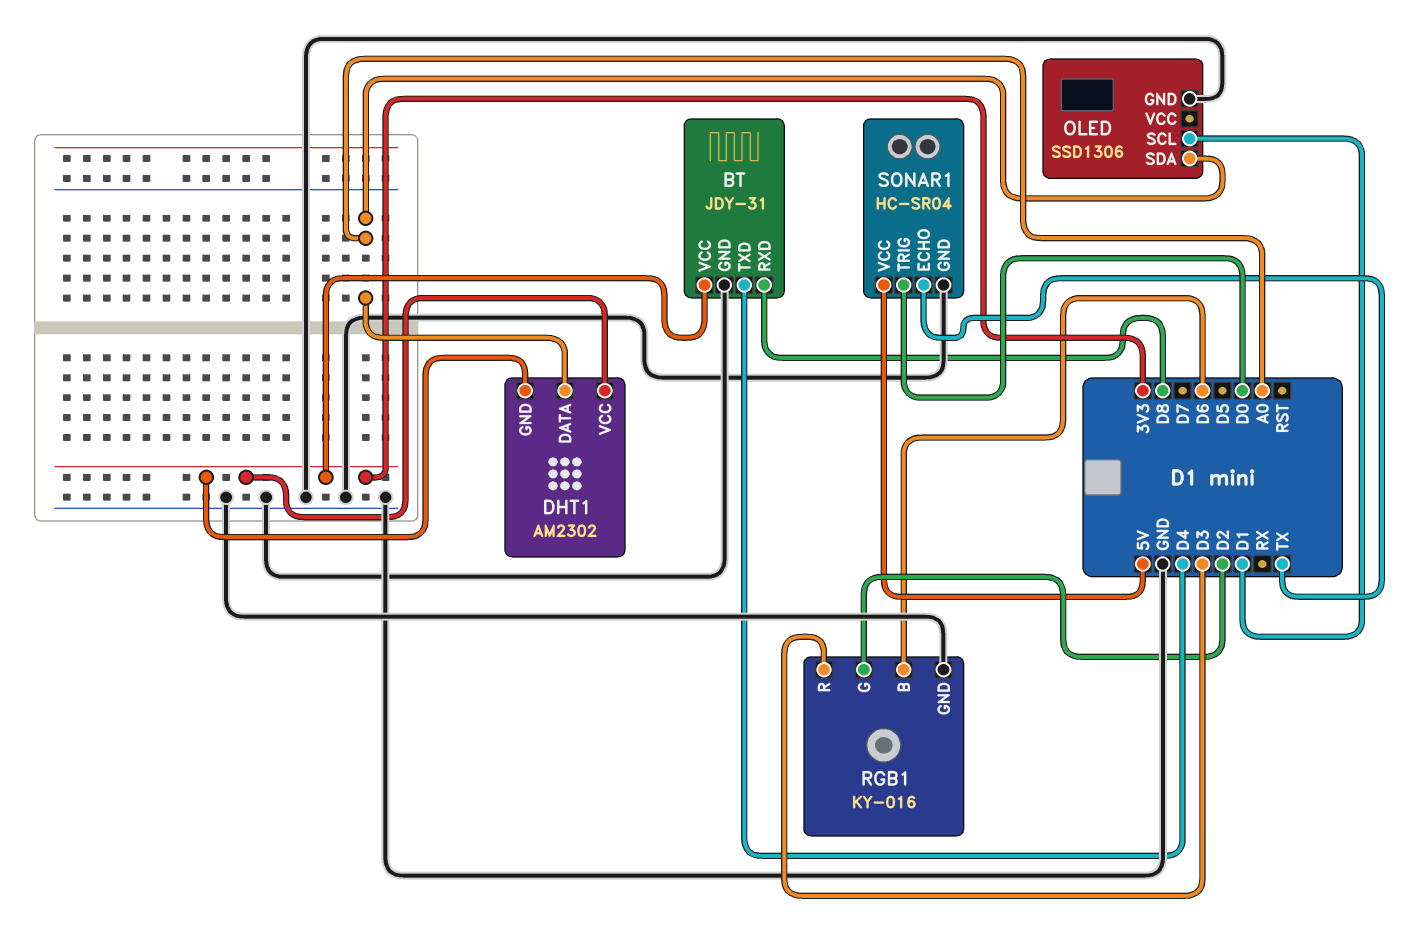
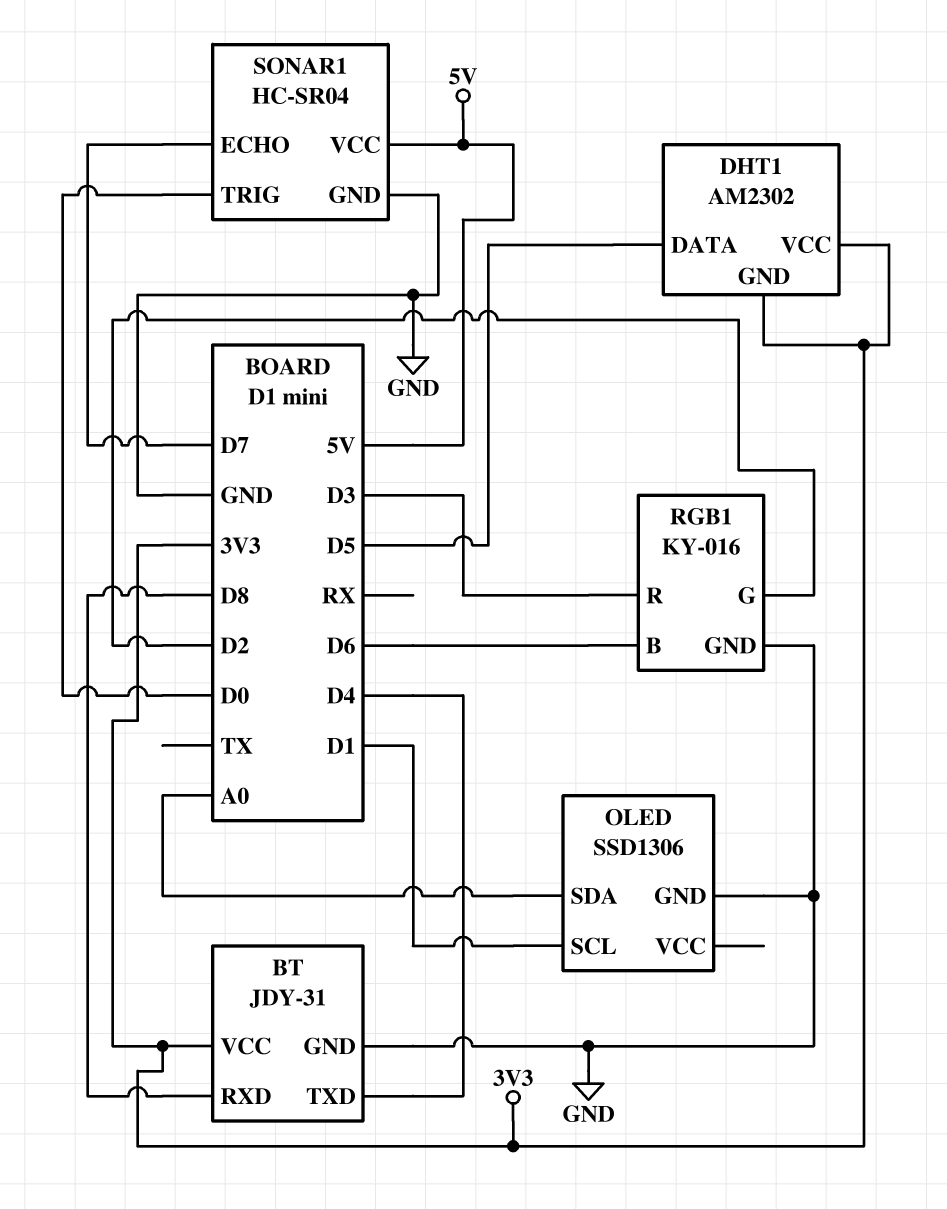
DHT1 pin DATA: A0 -> D5
SONAR1 pin ECHO: TX -> D7

